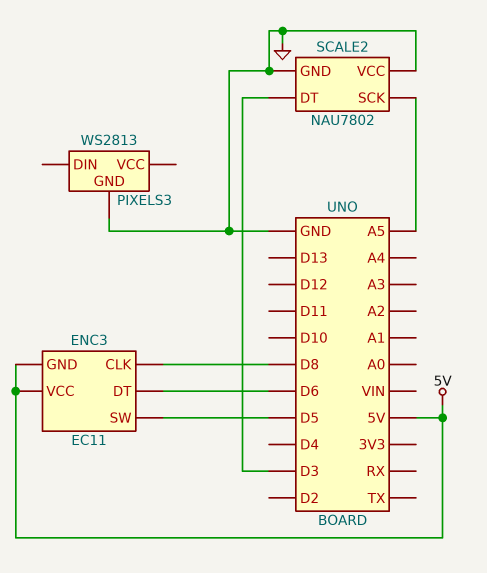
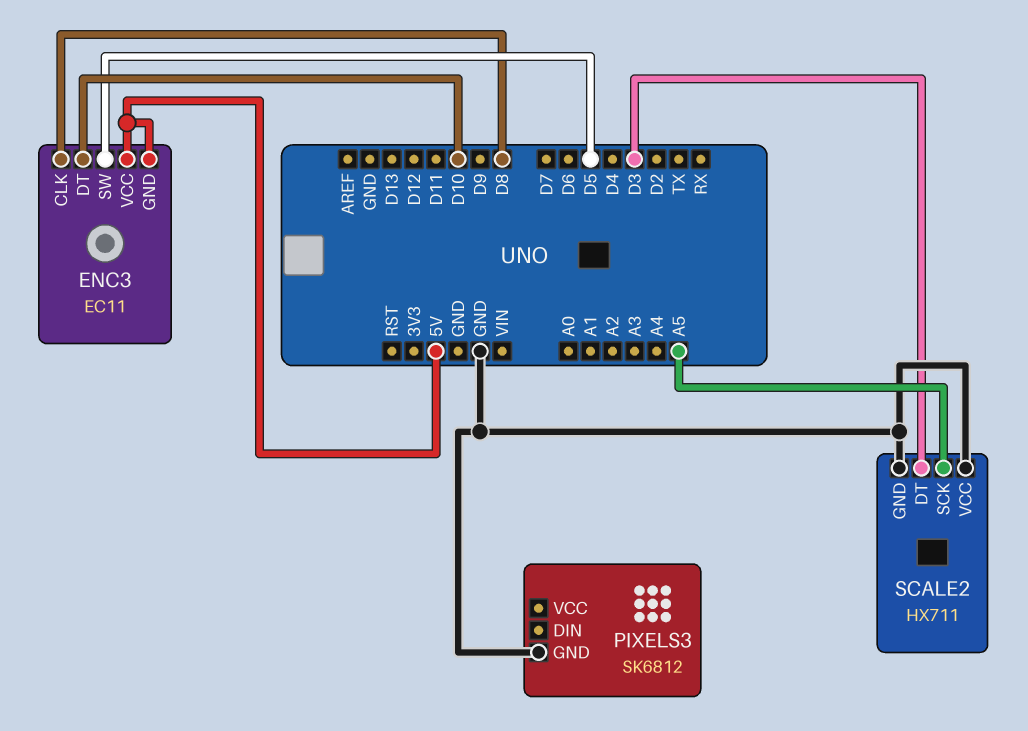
ENC3 pin DT: D6 -> D10
PIXELS3: WS2813 -> SK6812
SCALE2: NAU7802 -> HX711

